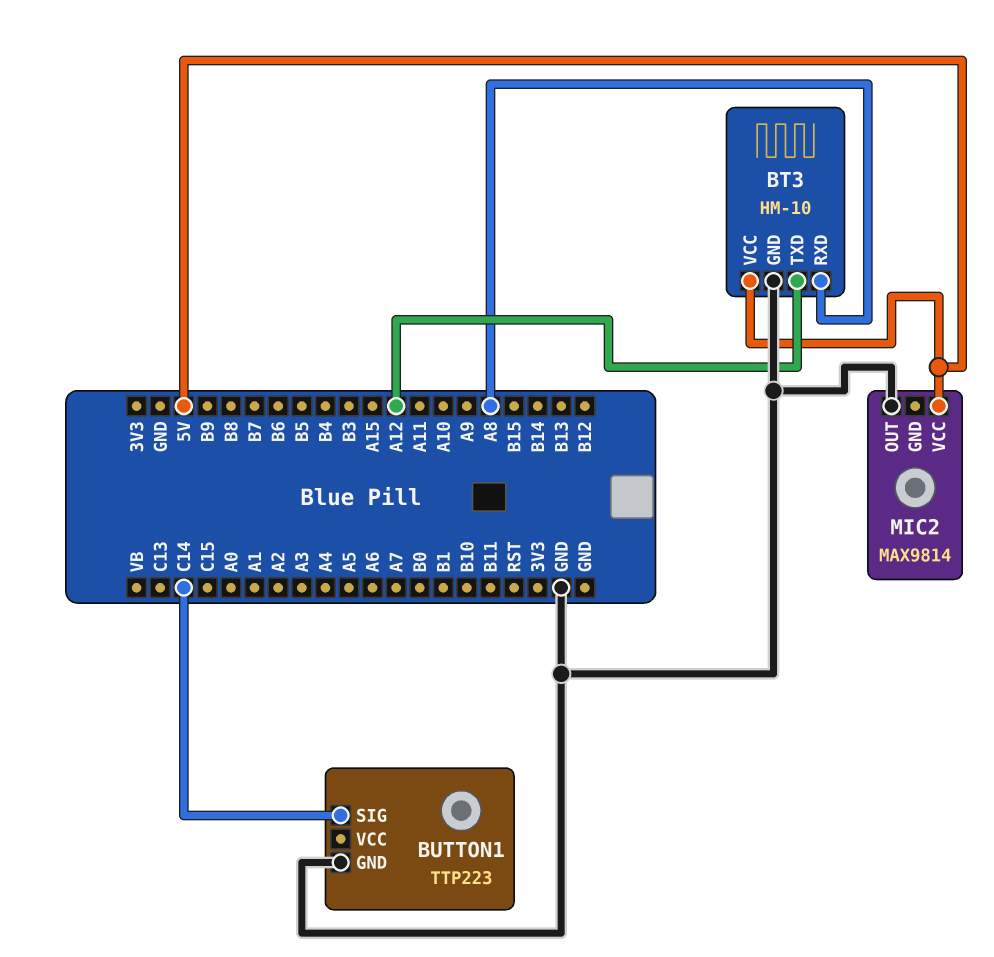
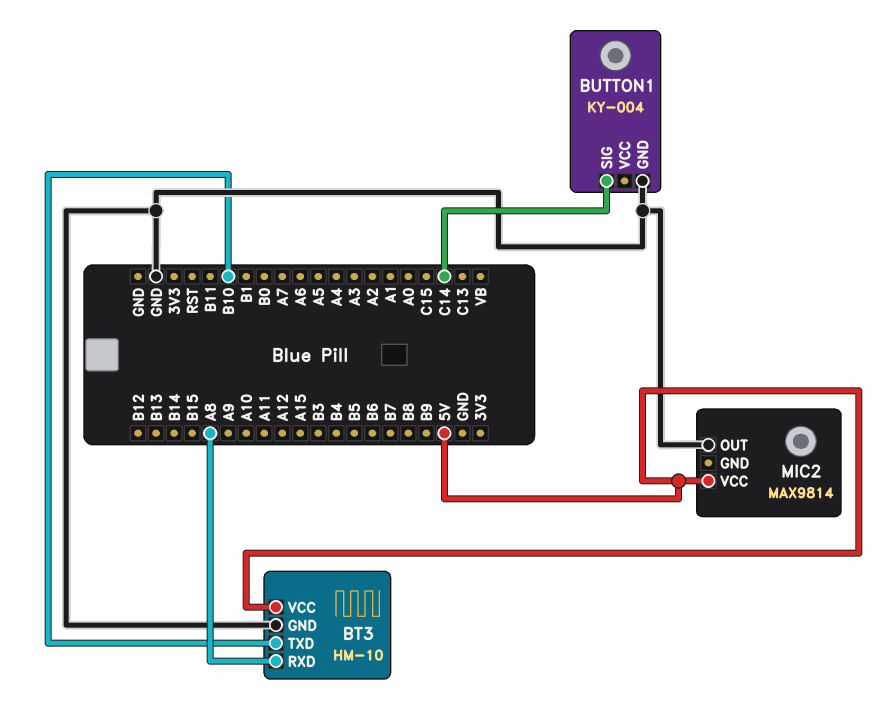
BT3 pin TXD: A12 -> B10
BUTTON1: TTP223 -> KY-004

